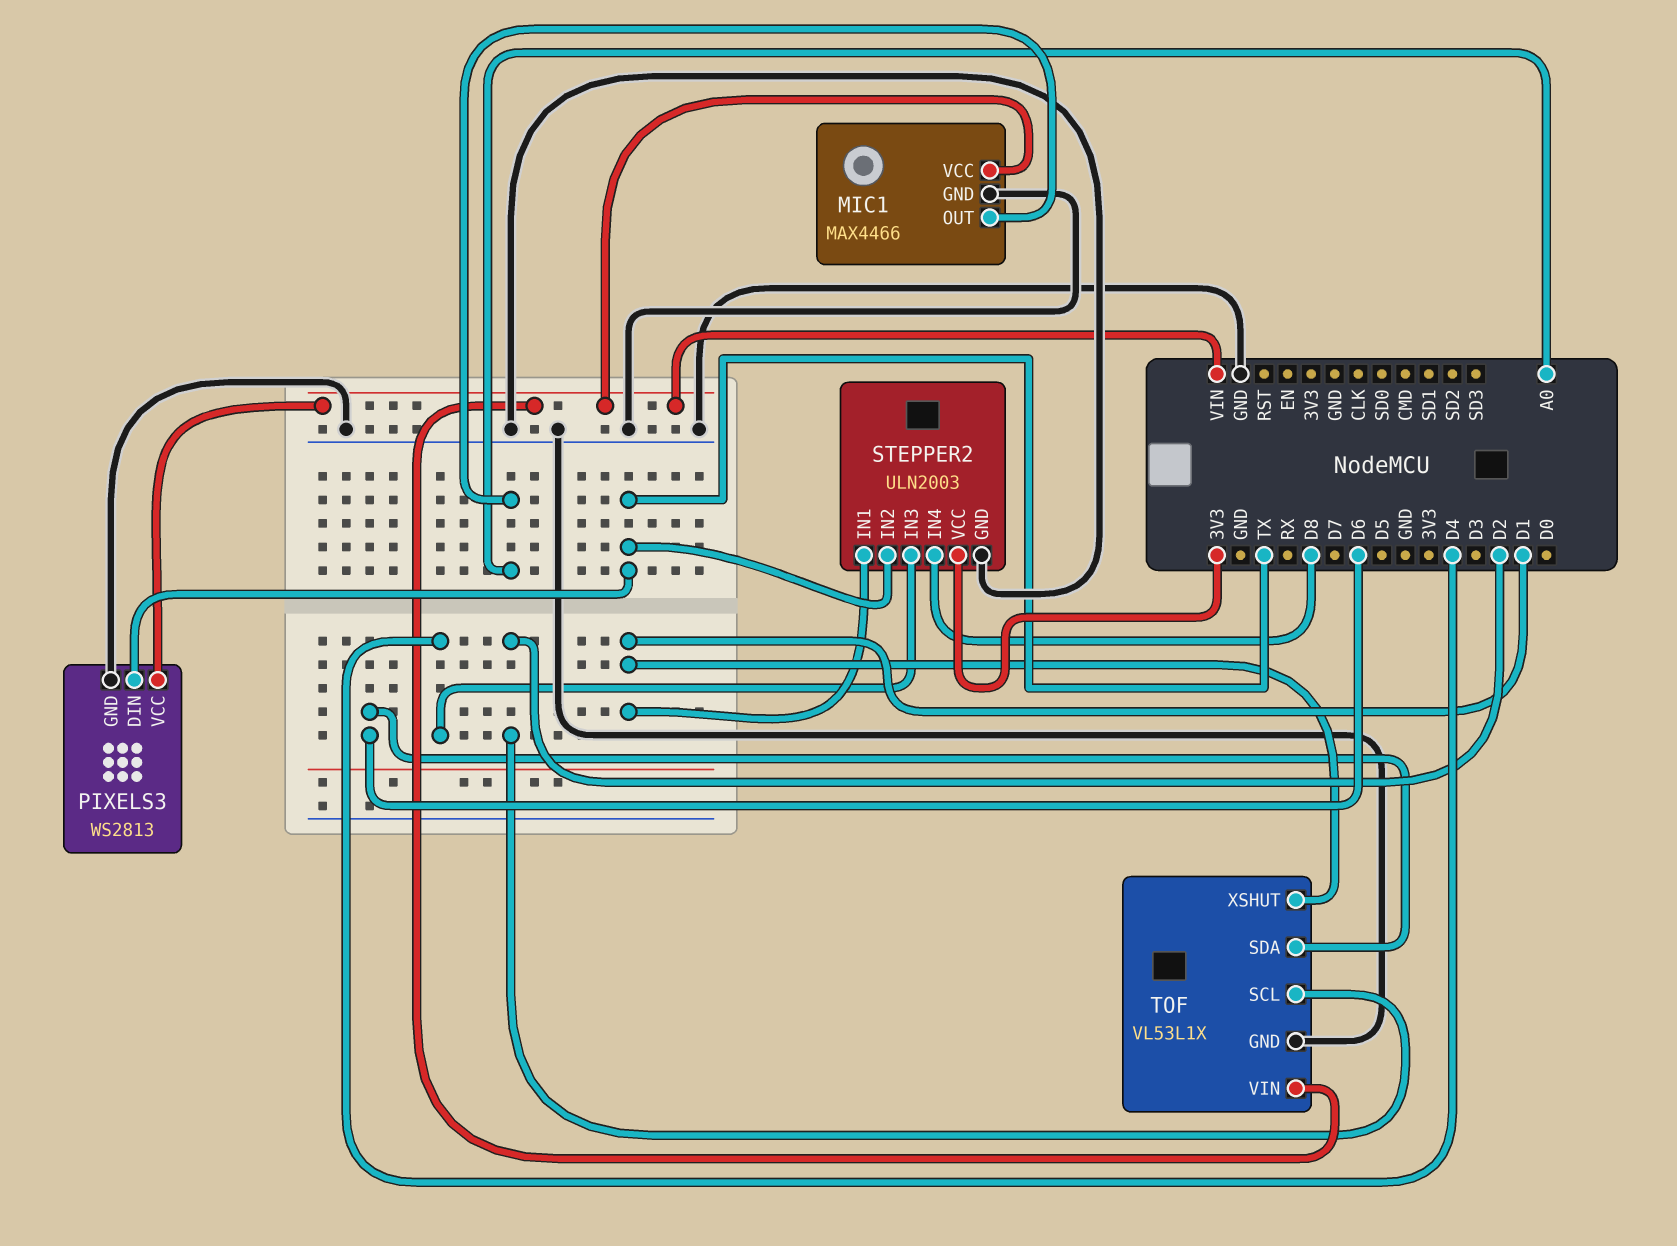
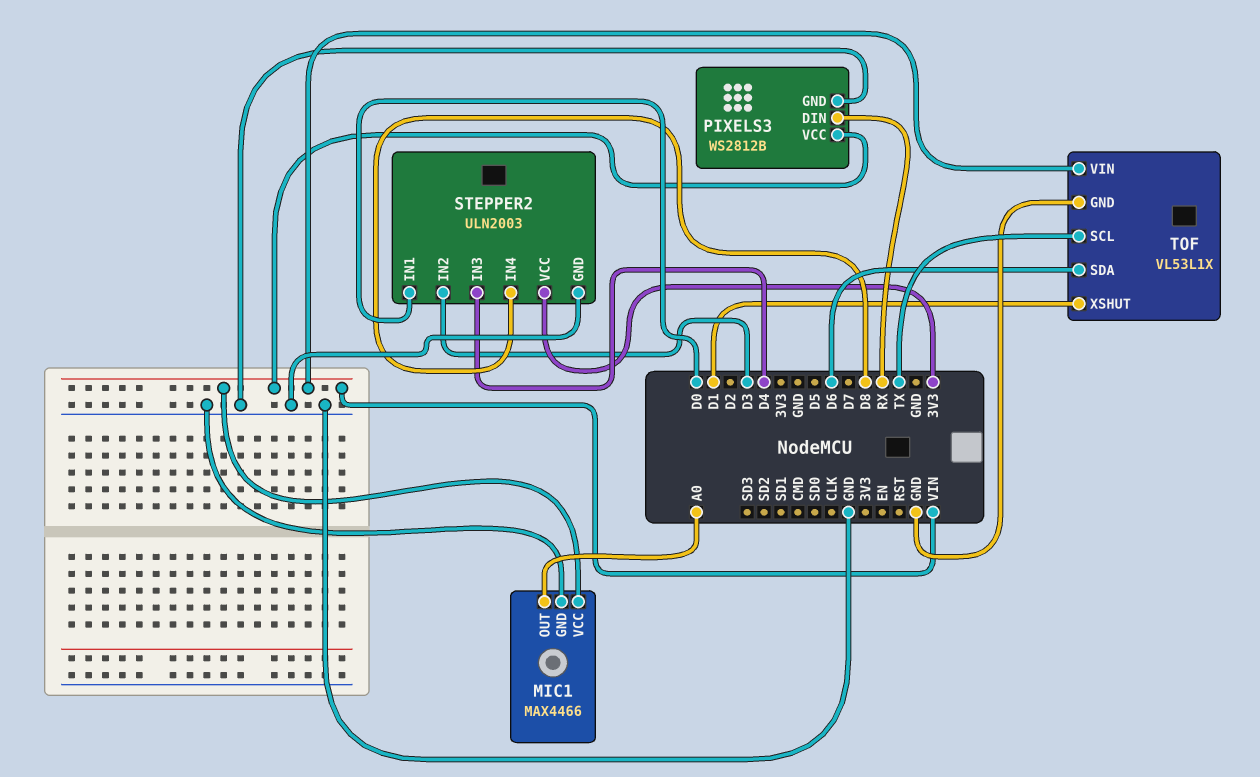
PIXELS3: WS2813 -> WS2812B
PIXELS3 pin DIN: TX -> RX
STEPPER2 pin IN1: D1 -> D0
STEPPER2 pin IN2: TX -> D3
TOF pin SCL: D2 -> TX

